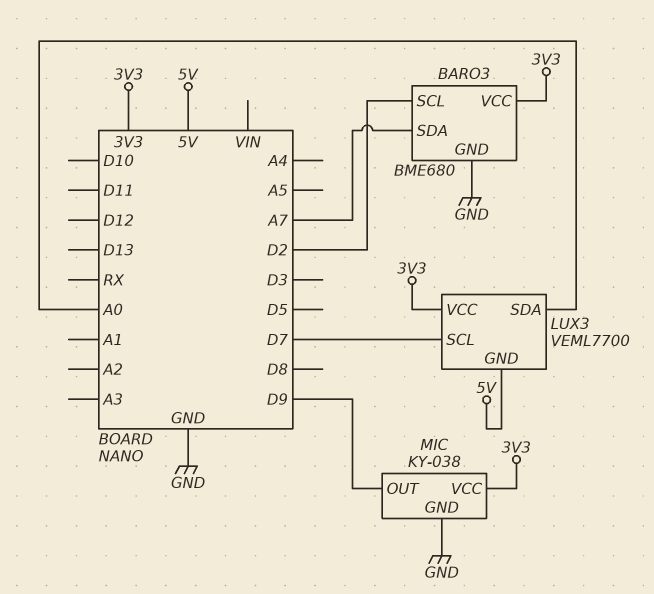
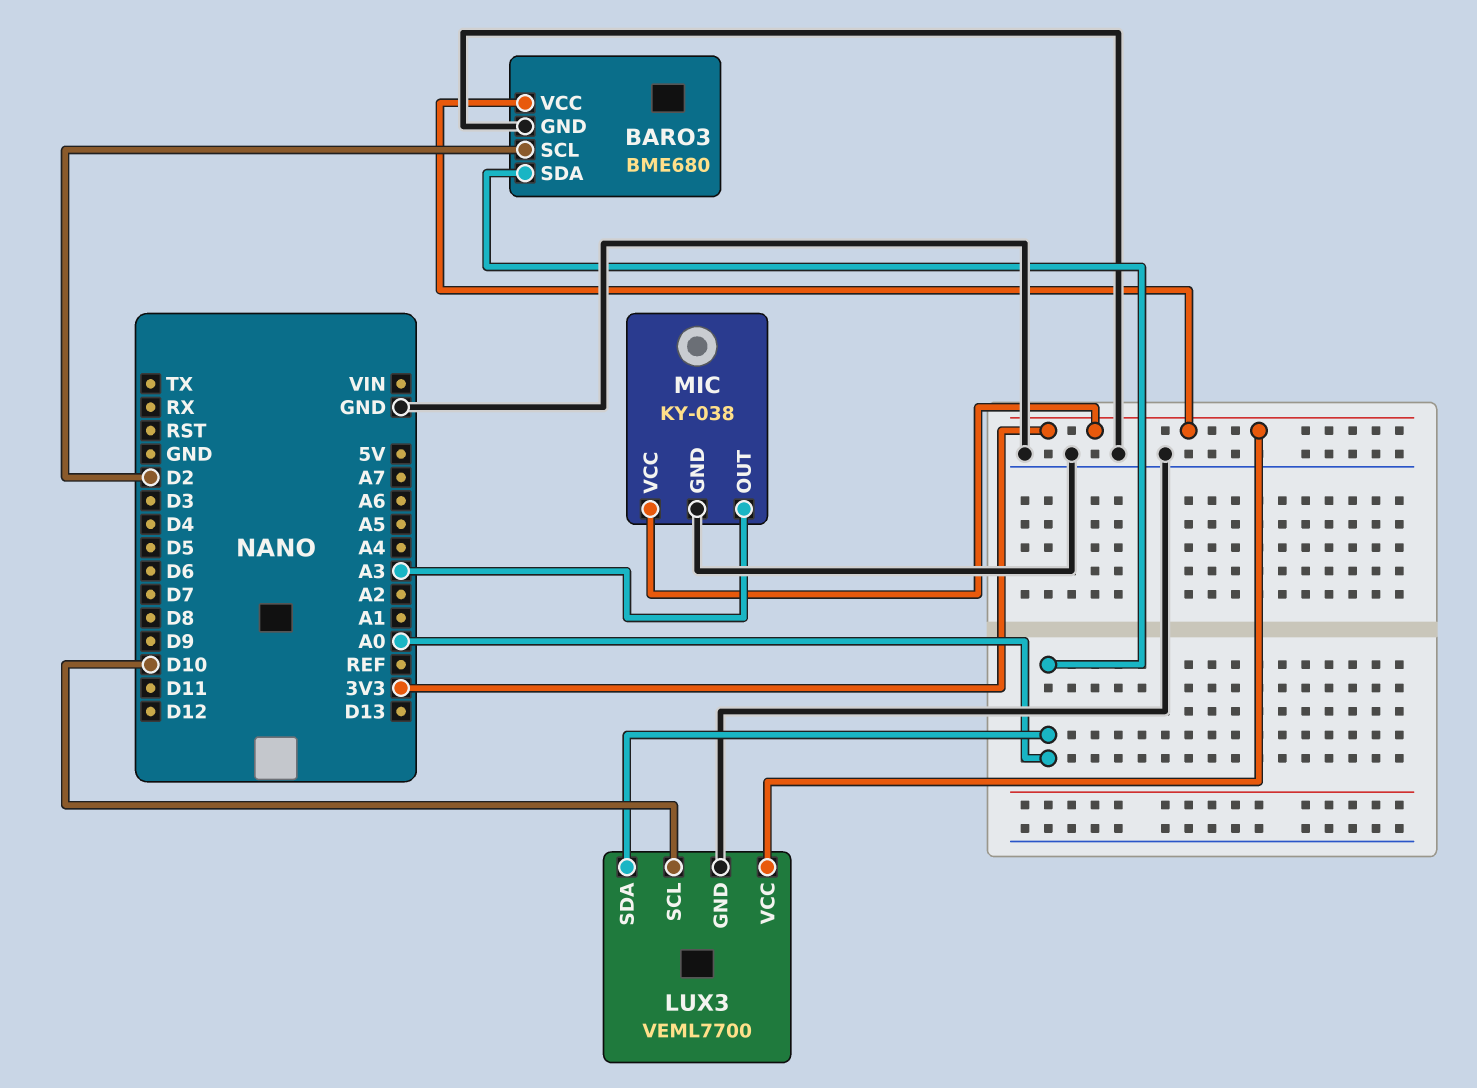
BARO3 pin SDA: A7 -> A0
LUX3 pin GND: 5V -> GND
LUX3 pin SCL: D7 -> D10
MIC pin OUT: D9 -> A3

